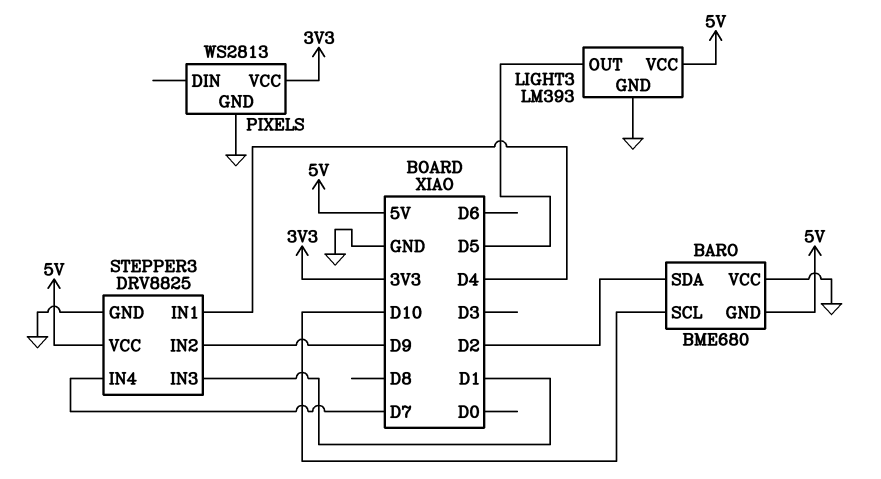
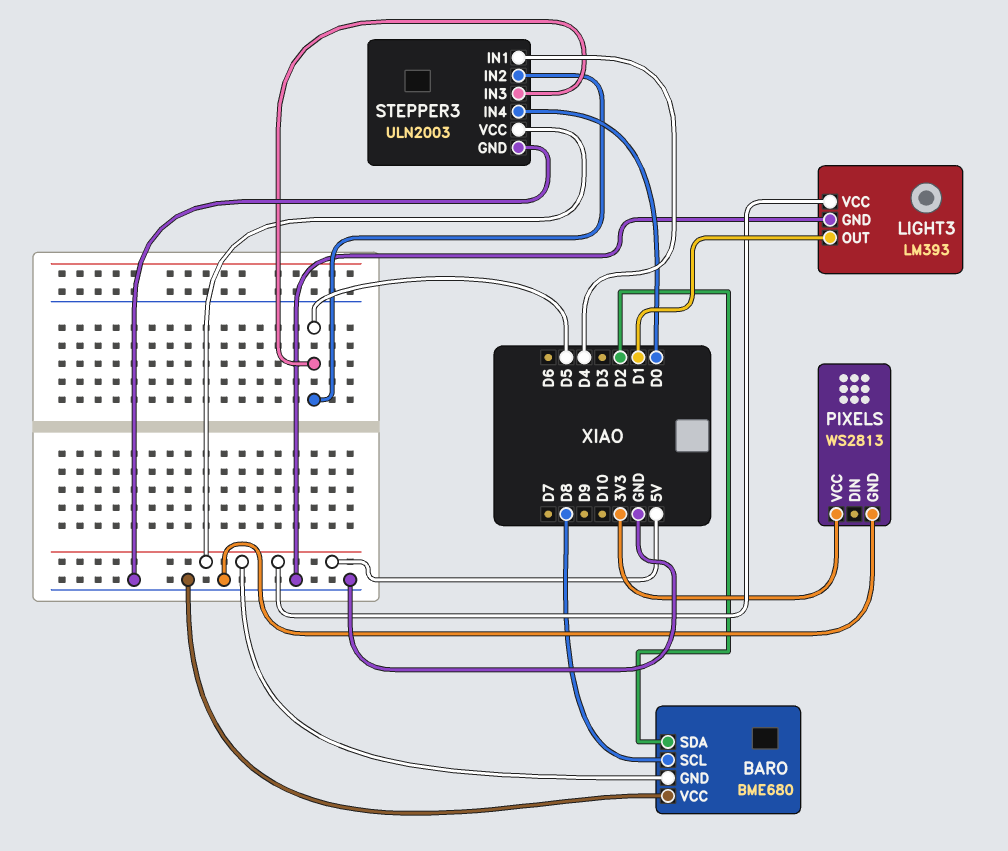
BARO pin SCL: D10 -> D8
LIGHT3 pin OUT: D5 -> D1
STEPPER3: DRV8825 -> ULN2003
STEPPER3 pin IN2: D9 -> D5
STEPPER3 pin IN3: D1 -> D5
STEPPER3 pin IN4: D7 -> D0

